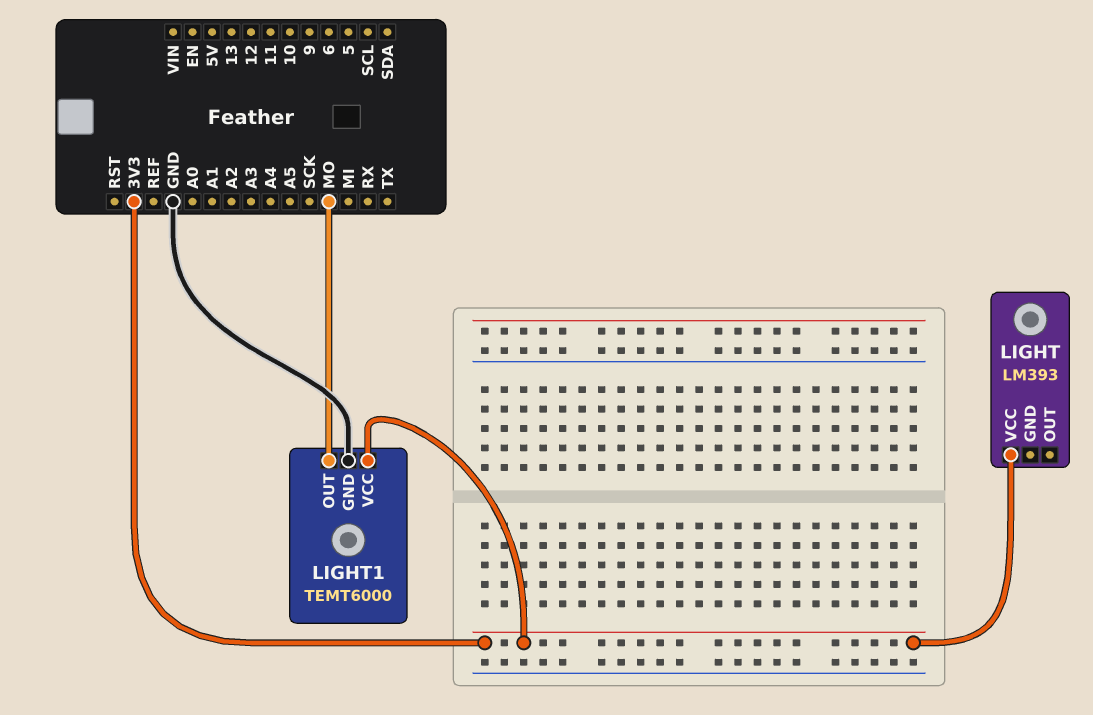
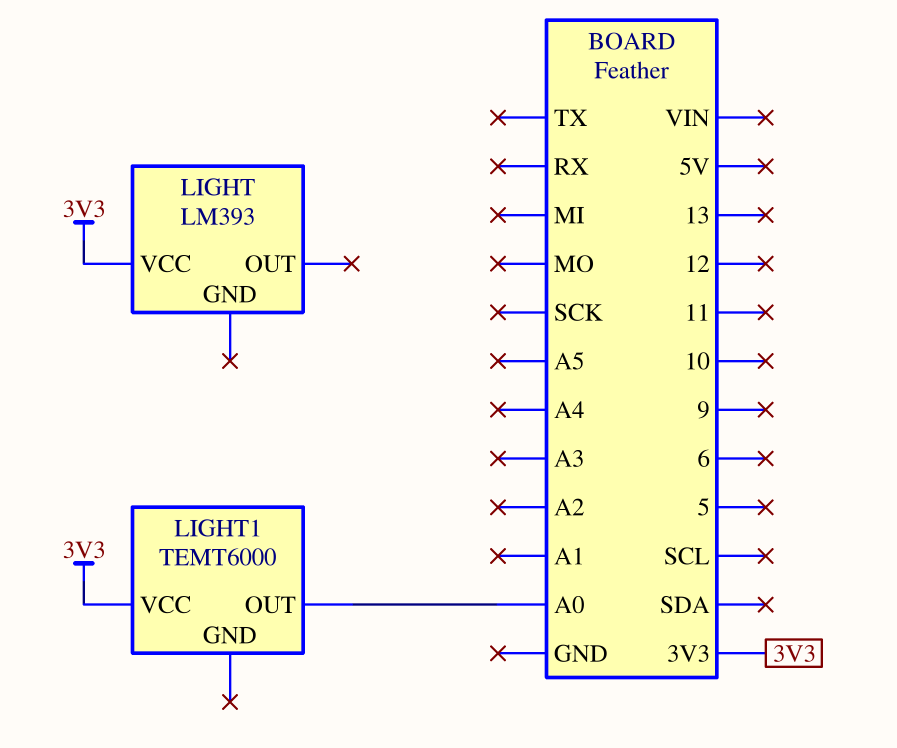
LIGHT1 pin GND: GND -> none
LIGHT1 pin OUT: MO -> A0

